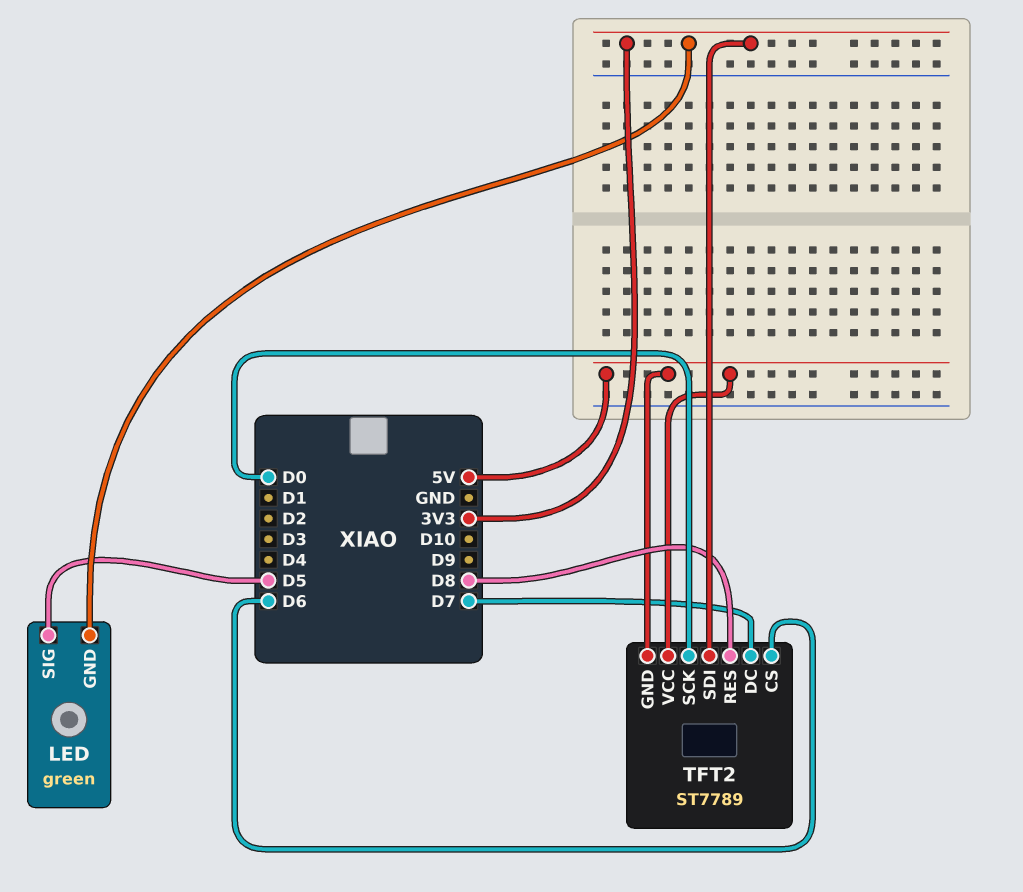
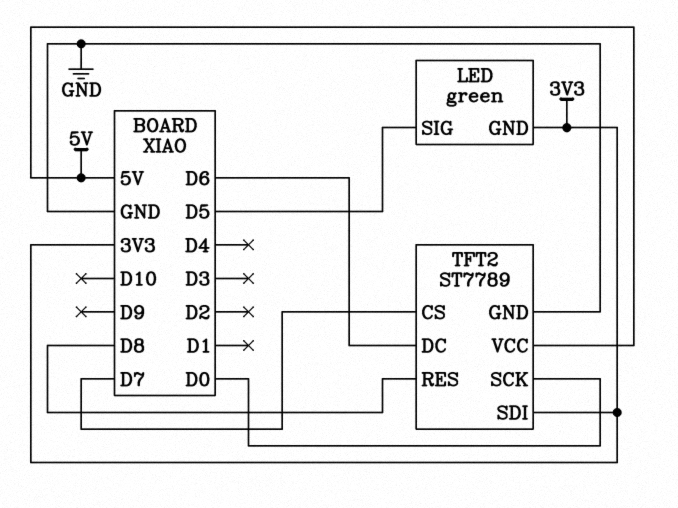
TFT2 pin CS: D6 -> D7
TFT2 pin DC: D7 -> D6
TFT2 pin GND: 5V -> GND

